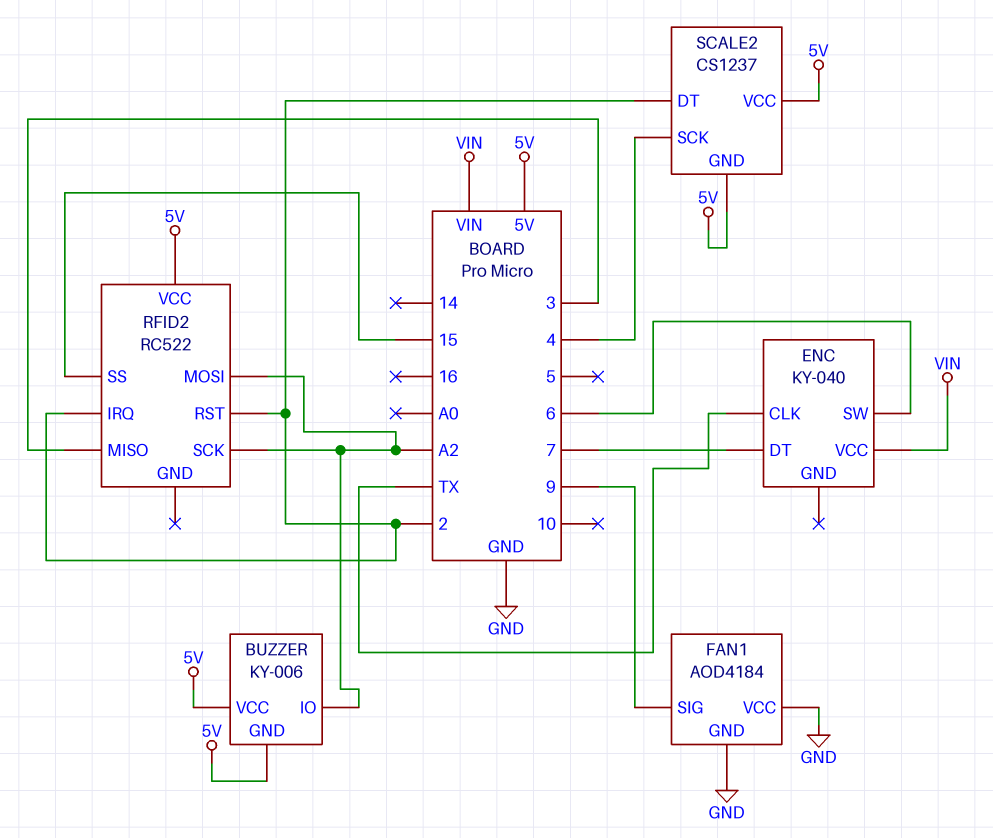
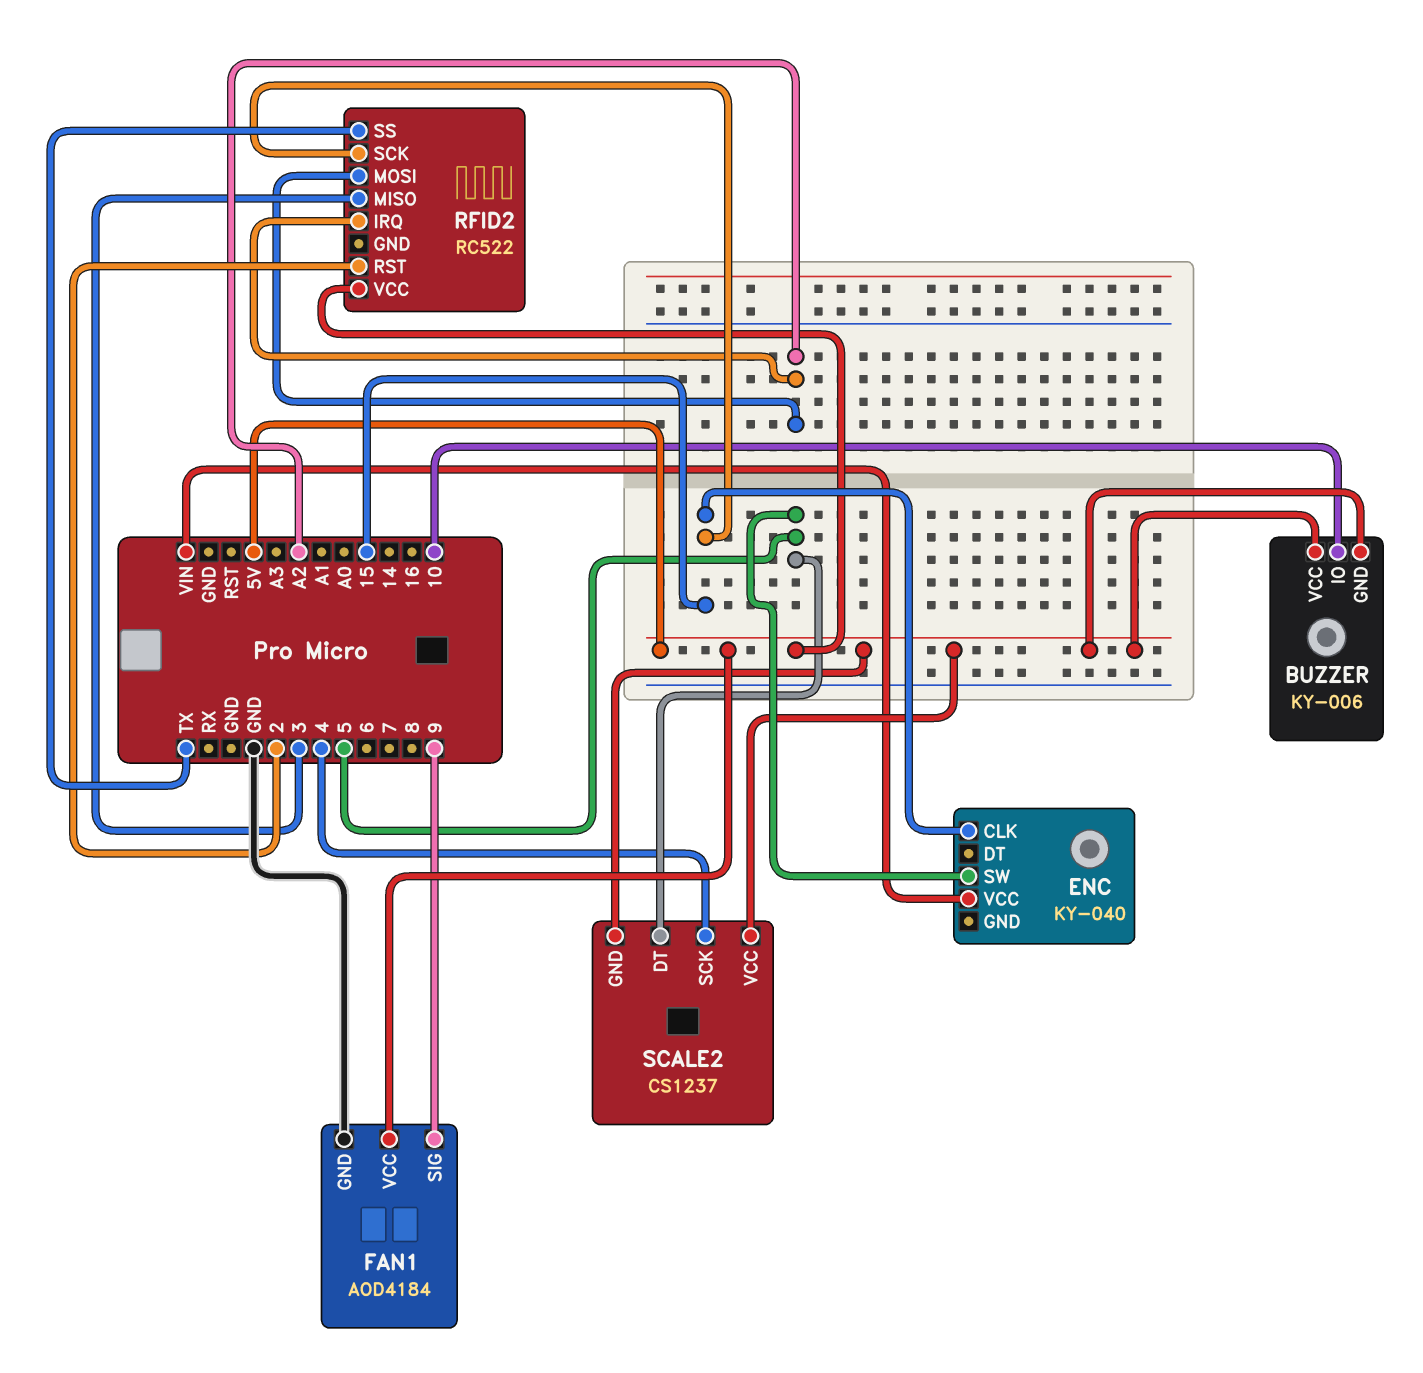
BUZZER pin IO: A2 -> 10
ENC pin CLK: TX -> 15
ENC pin DT: 7 -> none
ENC pin SW: 6 -> 5
FAN1 pin VCC: GND -> 5V
RFID2 pin IRQ: 2 -> A2
RFID2 pin SCK: A2 -> 15
RFID2 pin SS: 15 -> TX
SCALE2 pin DT: 2 -> 5

